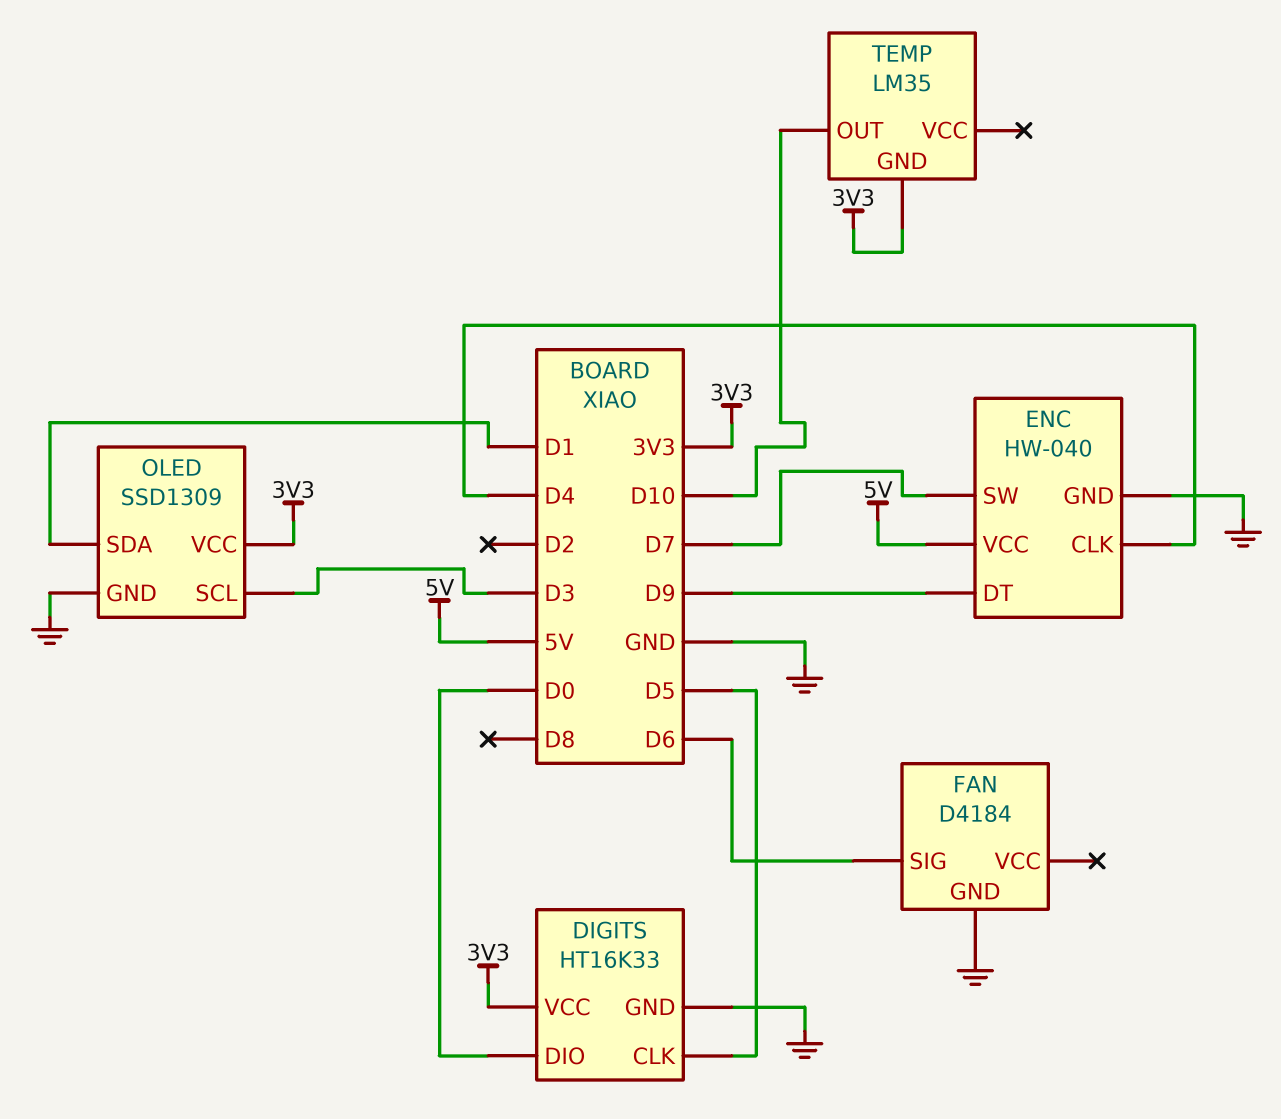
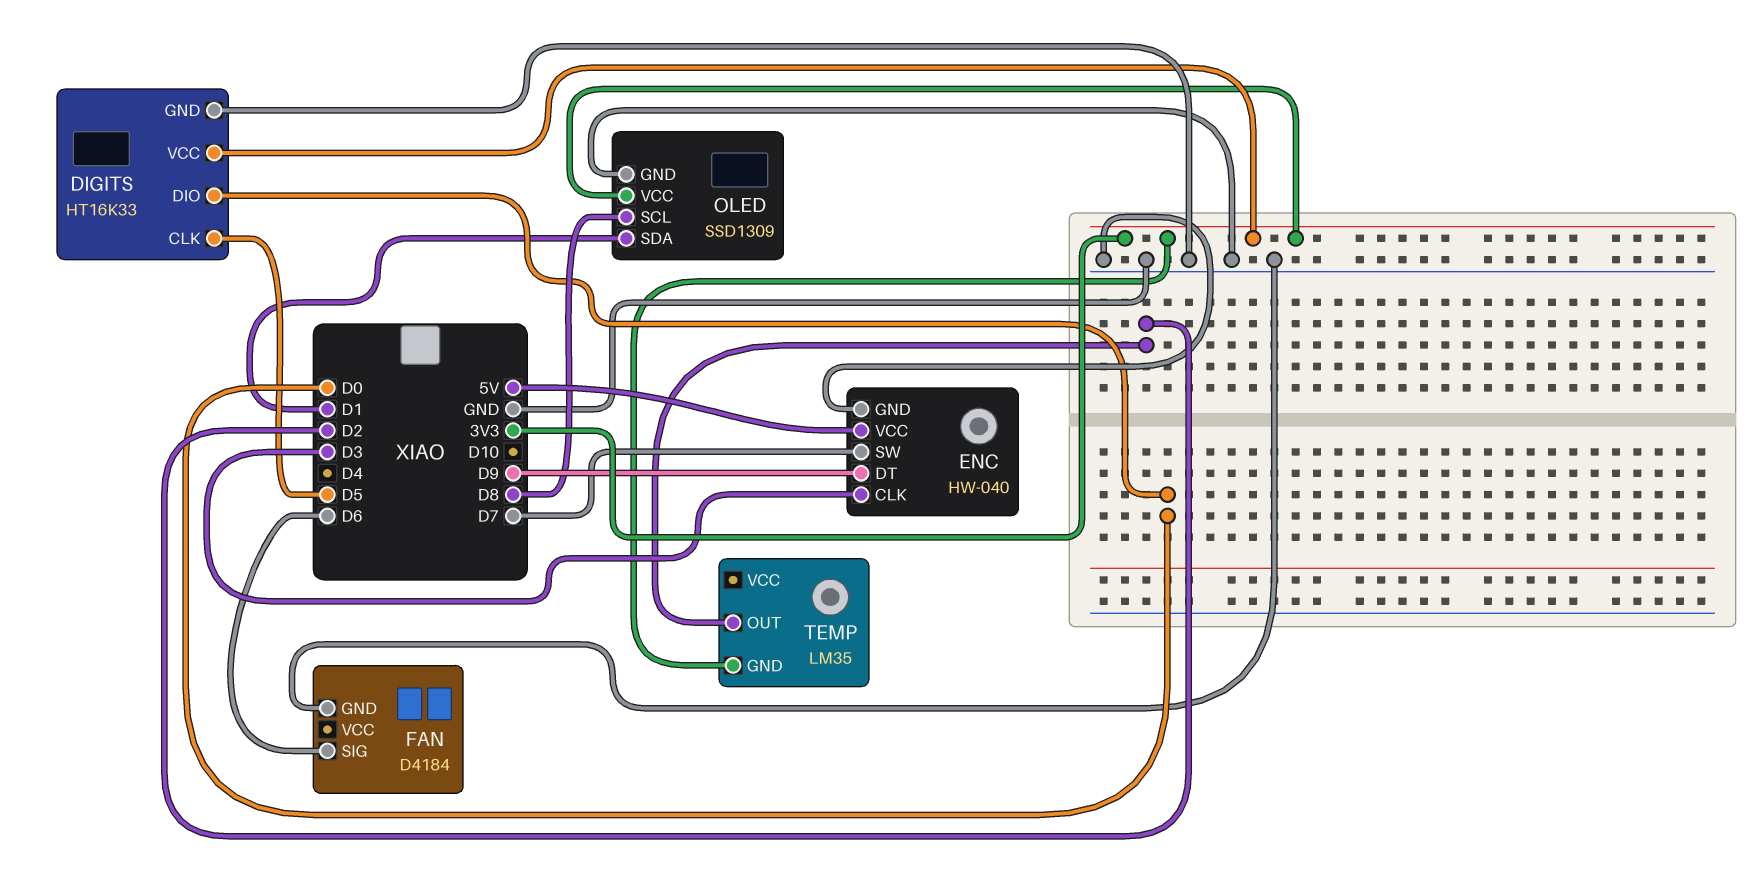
ENC pin CLK: D4 -> D3
OLED pin SCL: D3 -> D8
TEMP pin OUT: D10 -> D2

